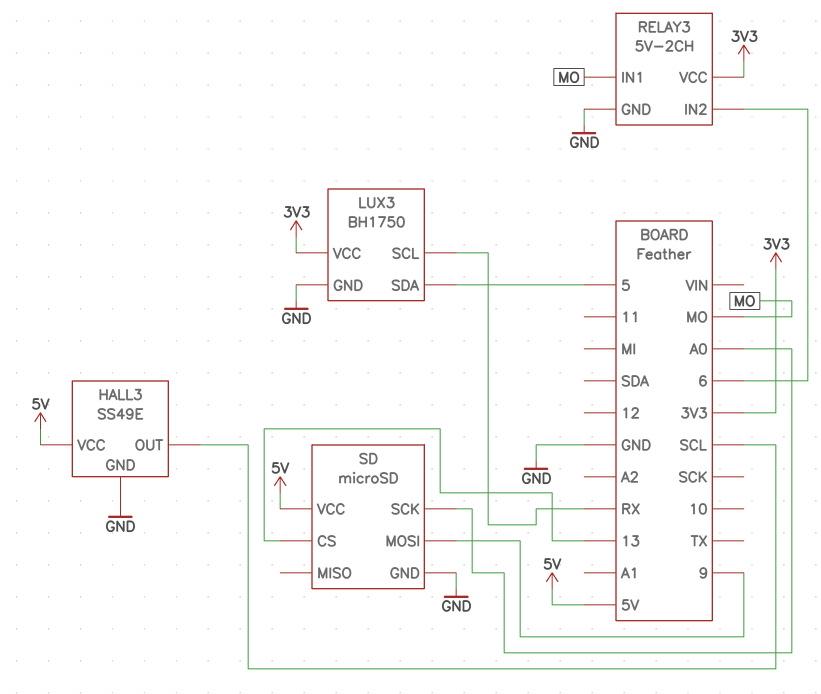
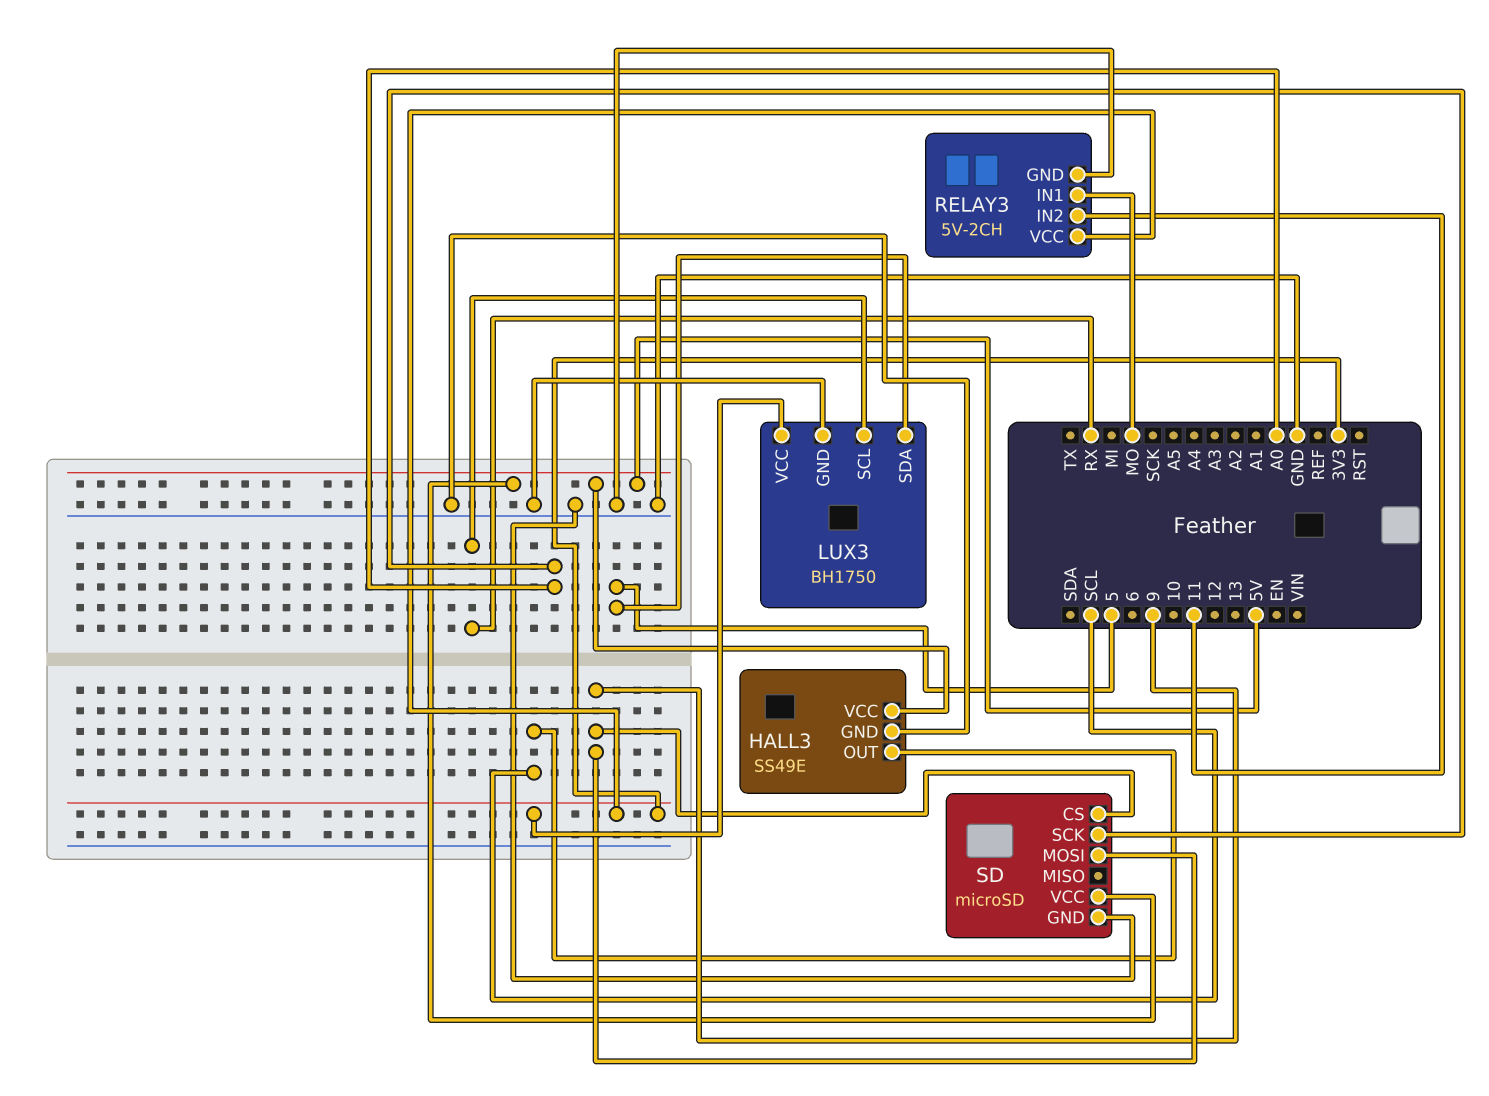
RELAY3 pin IN2: 6 -> 11
SD pin CS: 13 -> 9

